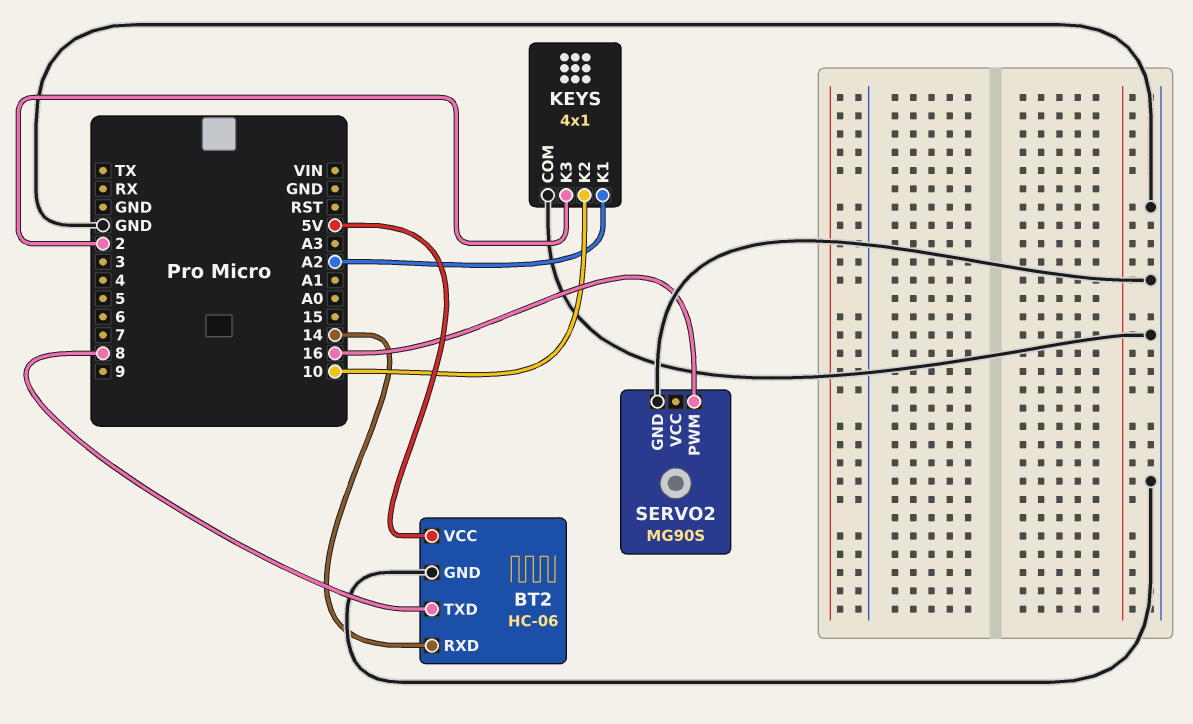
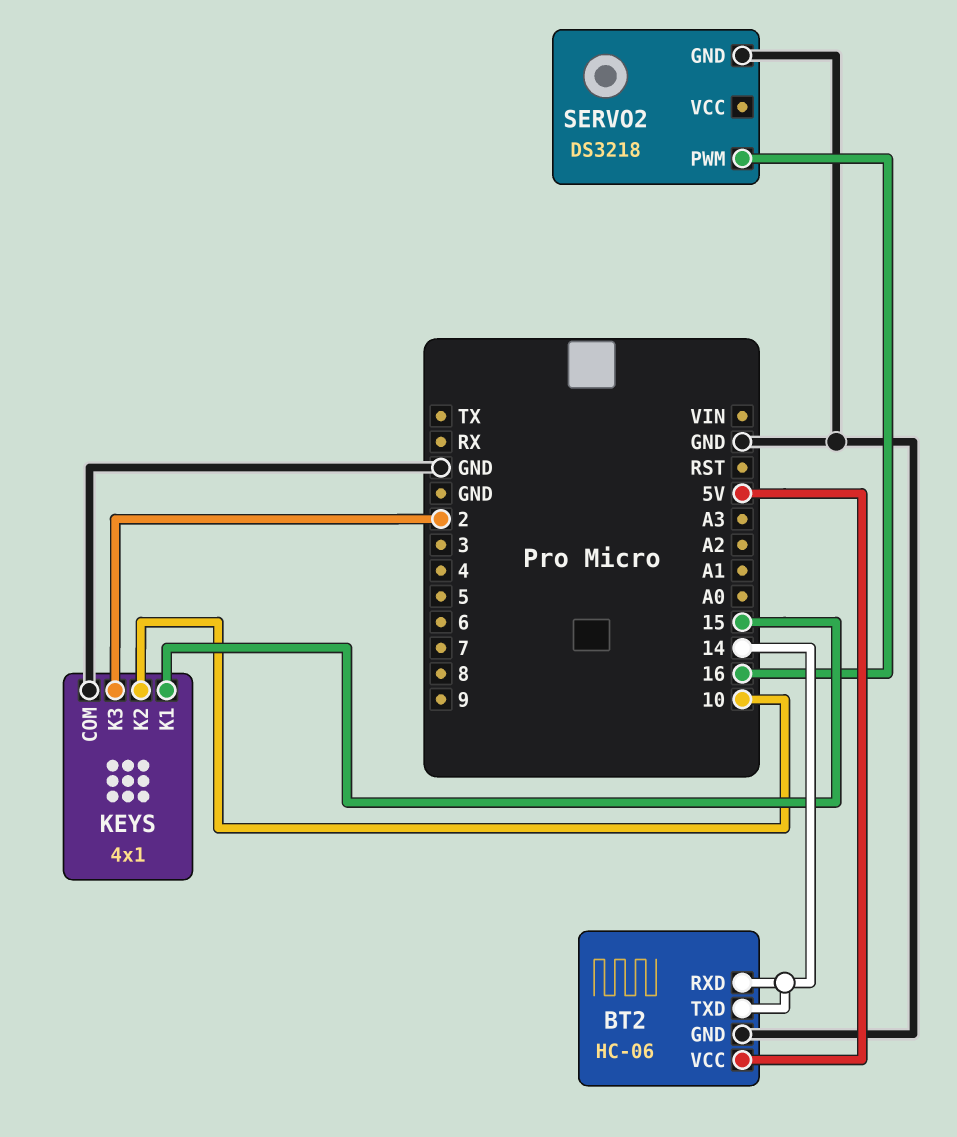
BT2 pin TXD: 8 -> 14
KEYS pin K1: A2 -> 15
SERVO2: MG90S -> DS3218

